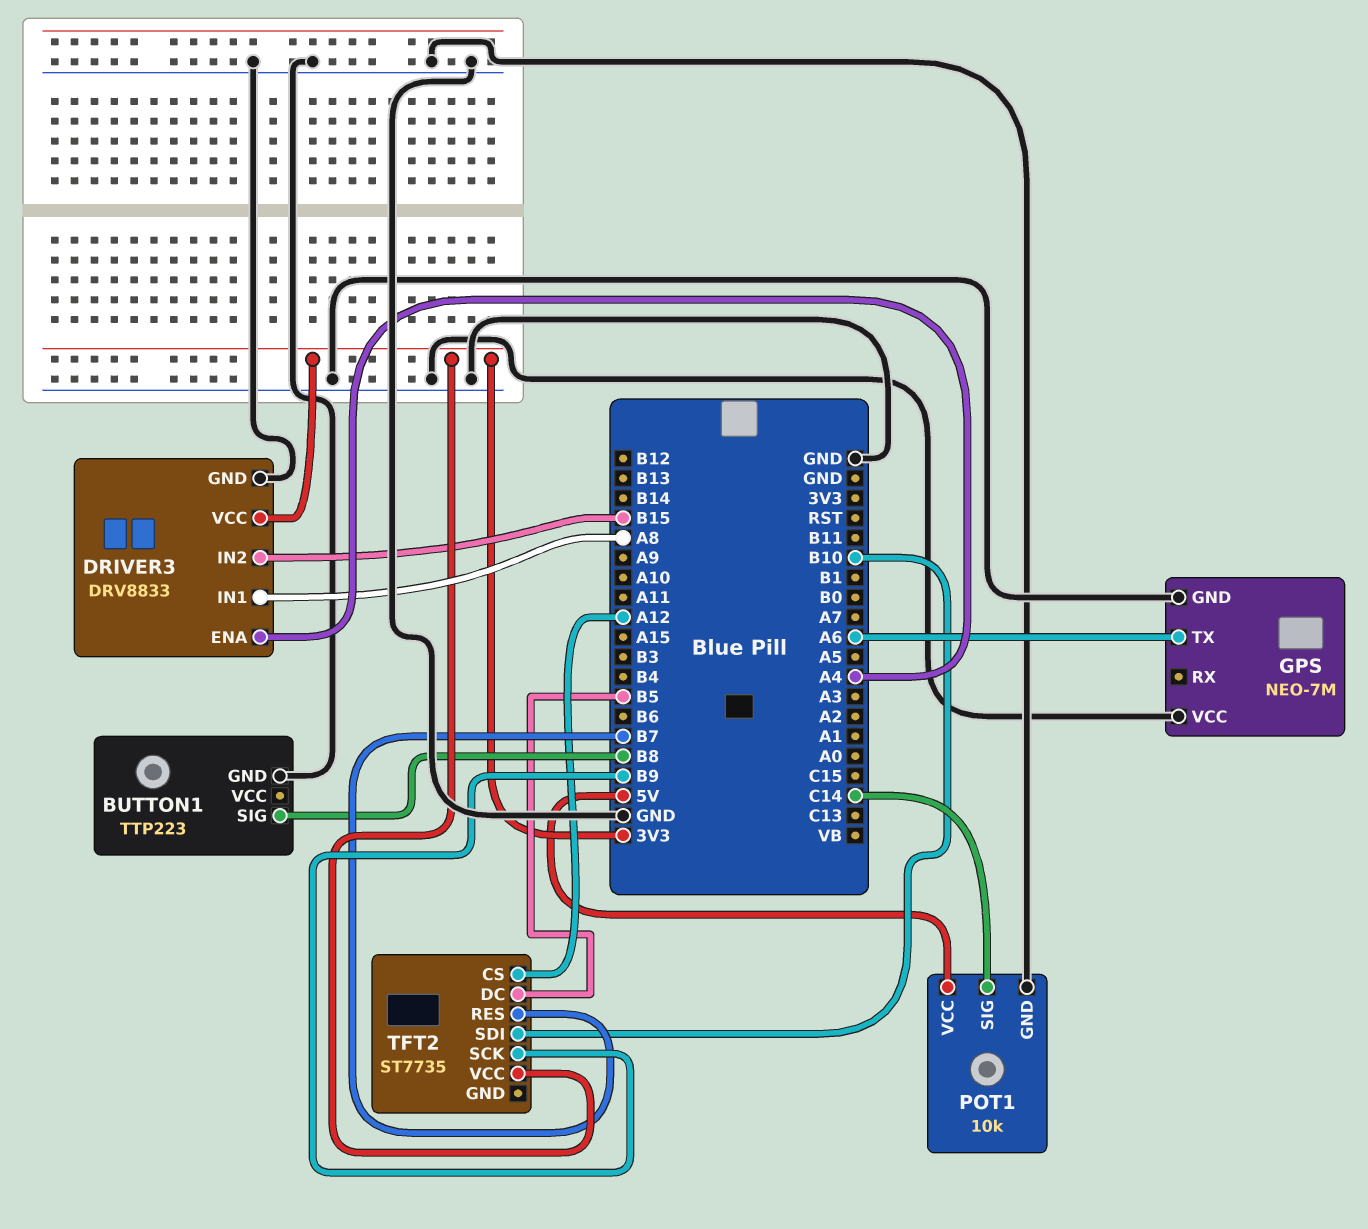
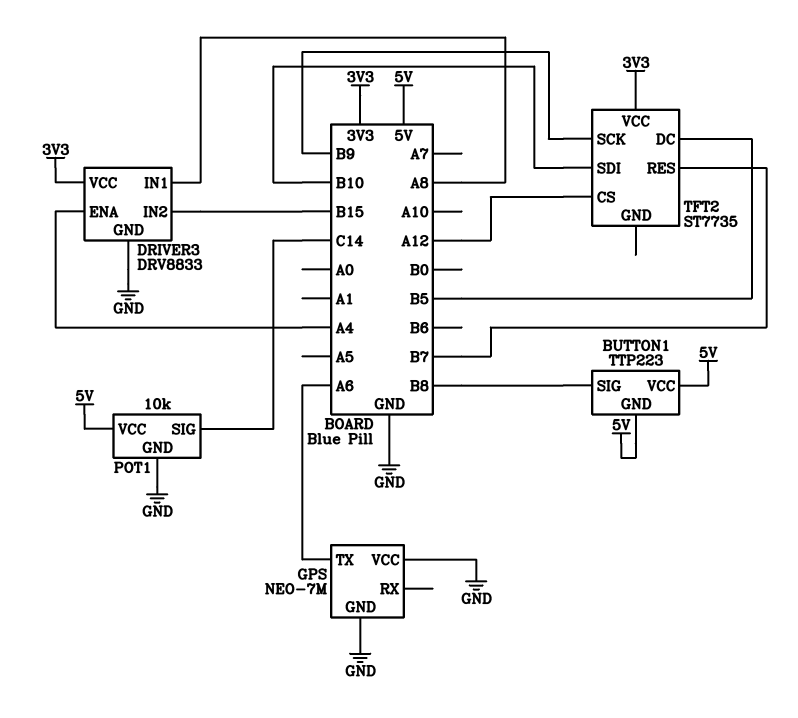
BUTTON1 pin GND: GND -> 5V
BUTTON1 pin VCC: none -> 5V

